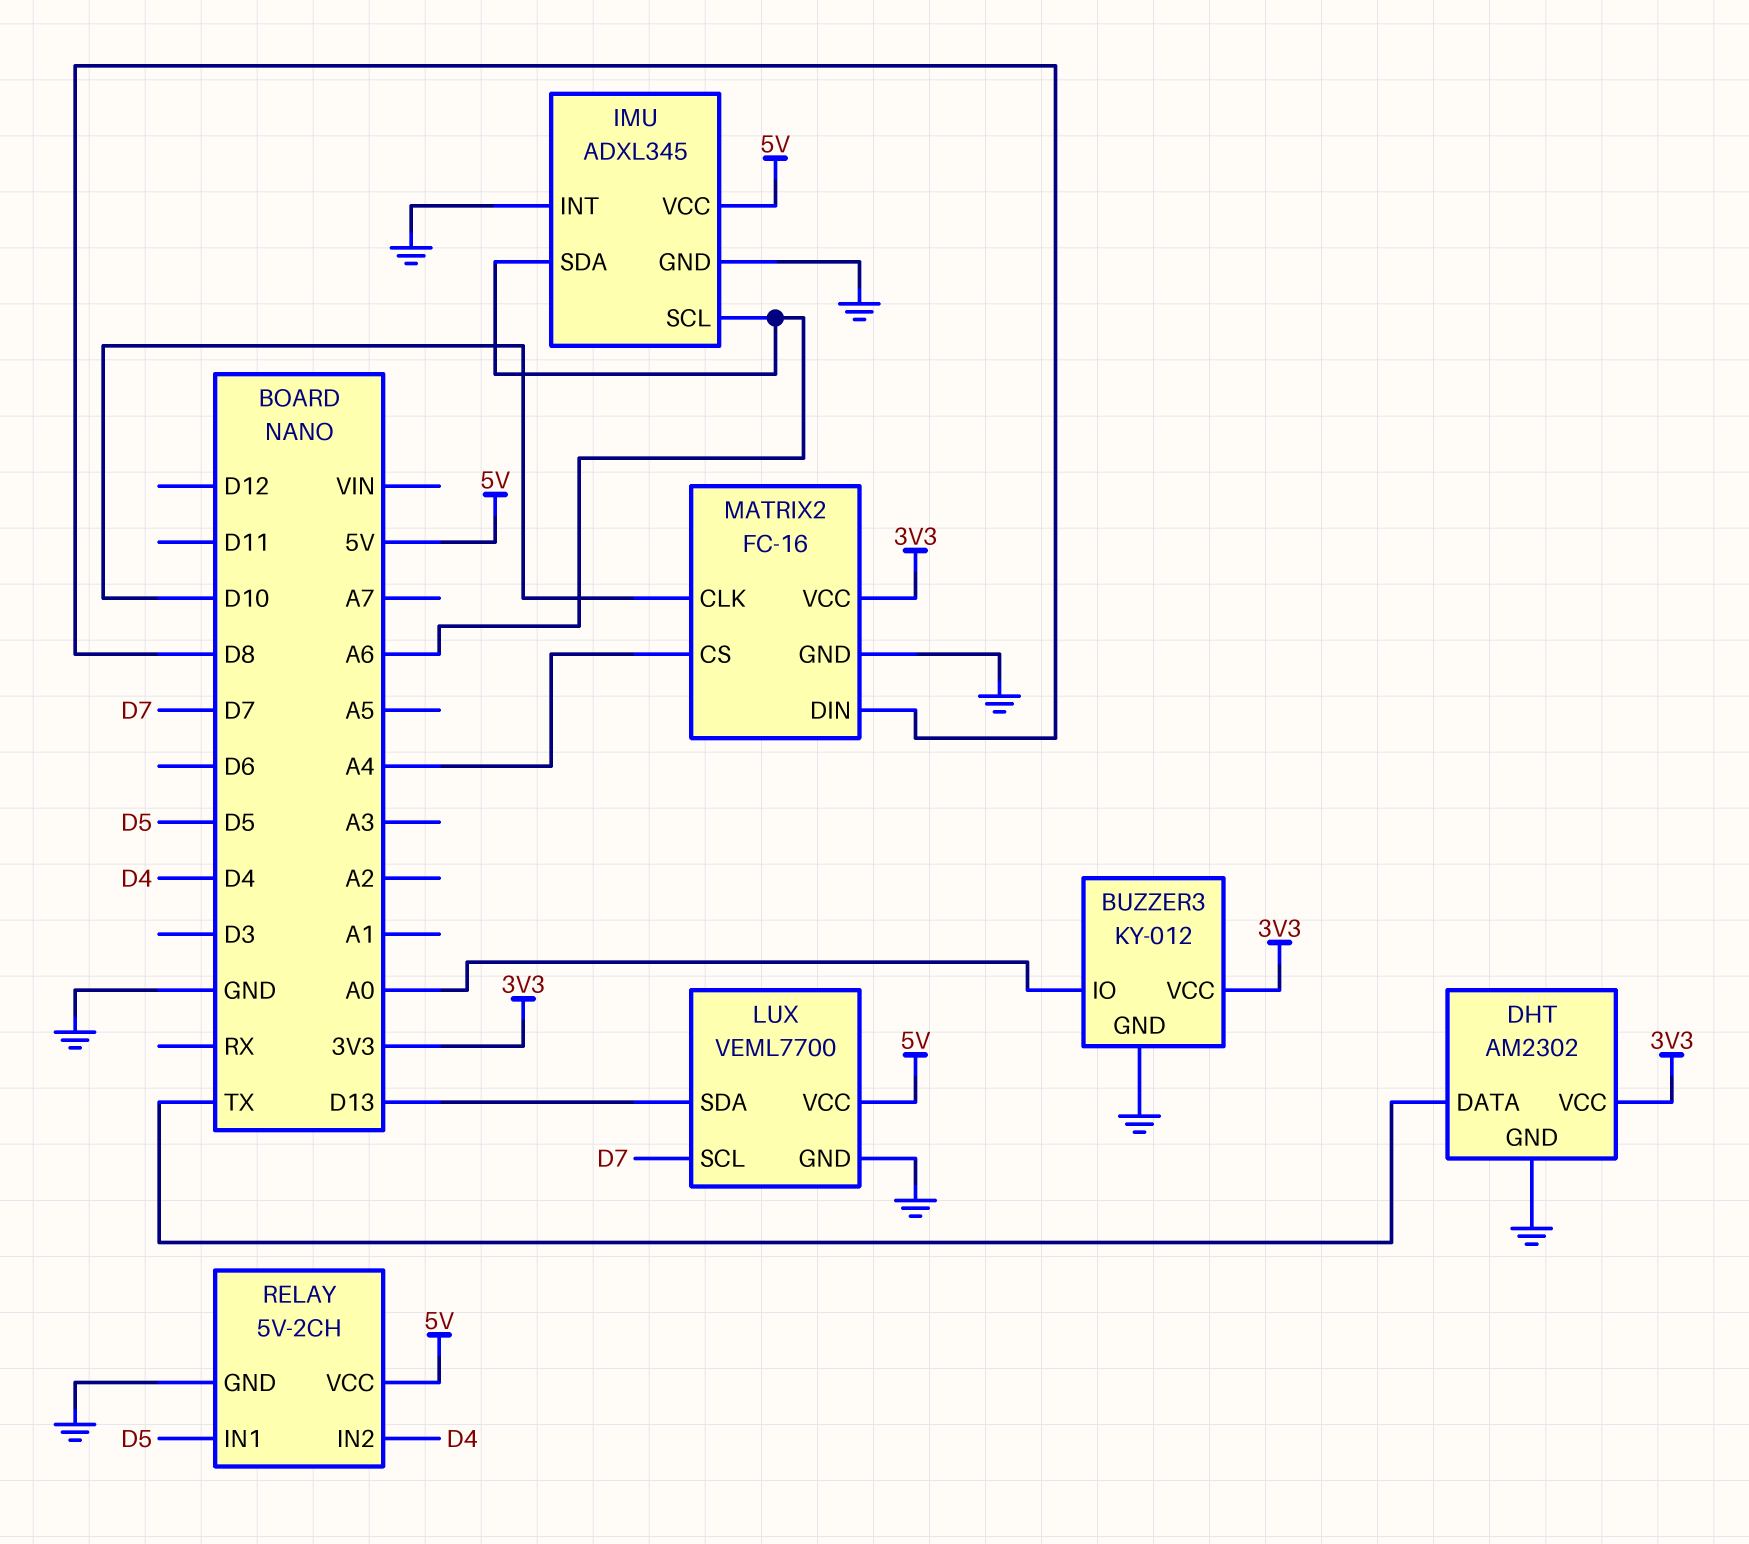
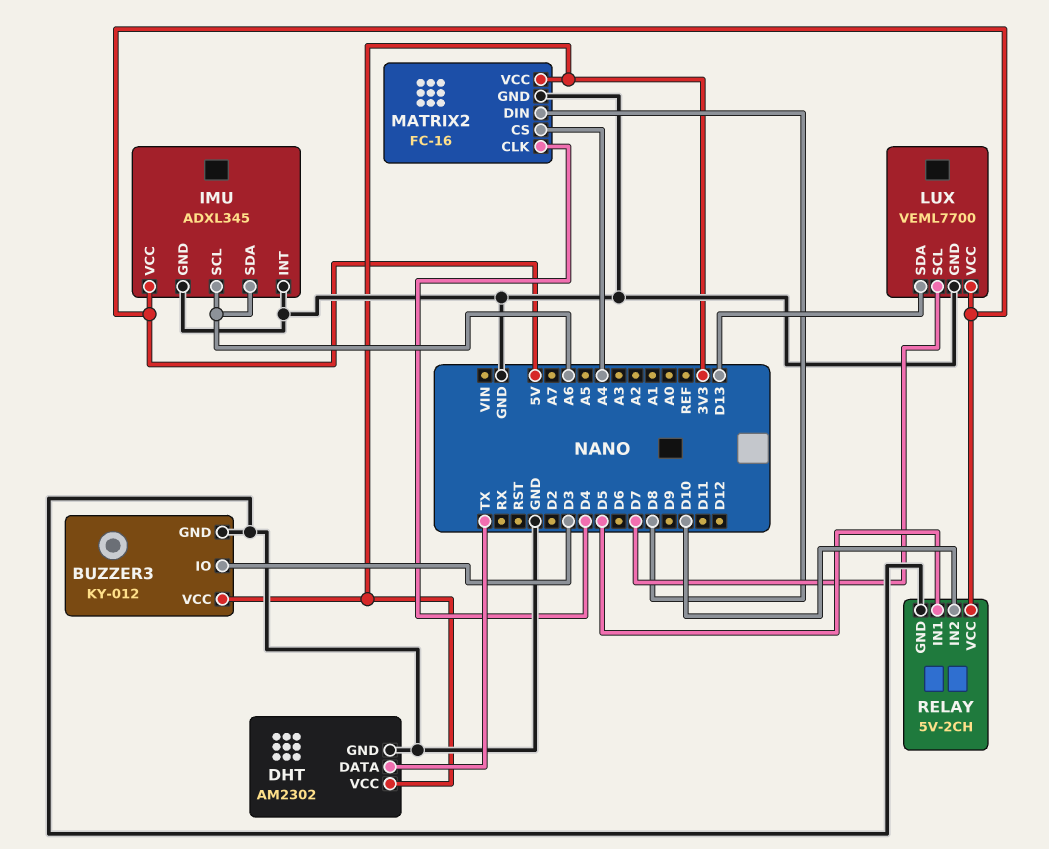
BUZZER3 pin IO: A0 -> D3
MATRIX2 pin CLK: D10 -> D4
RELAY pin IN2: D4 -> D10

